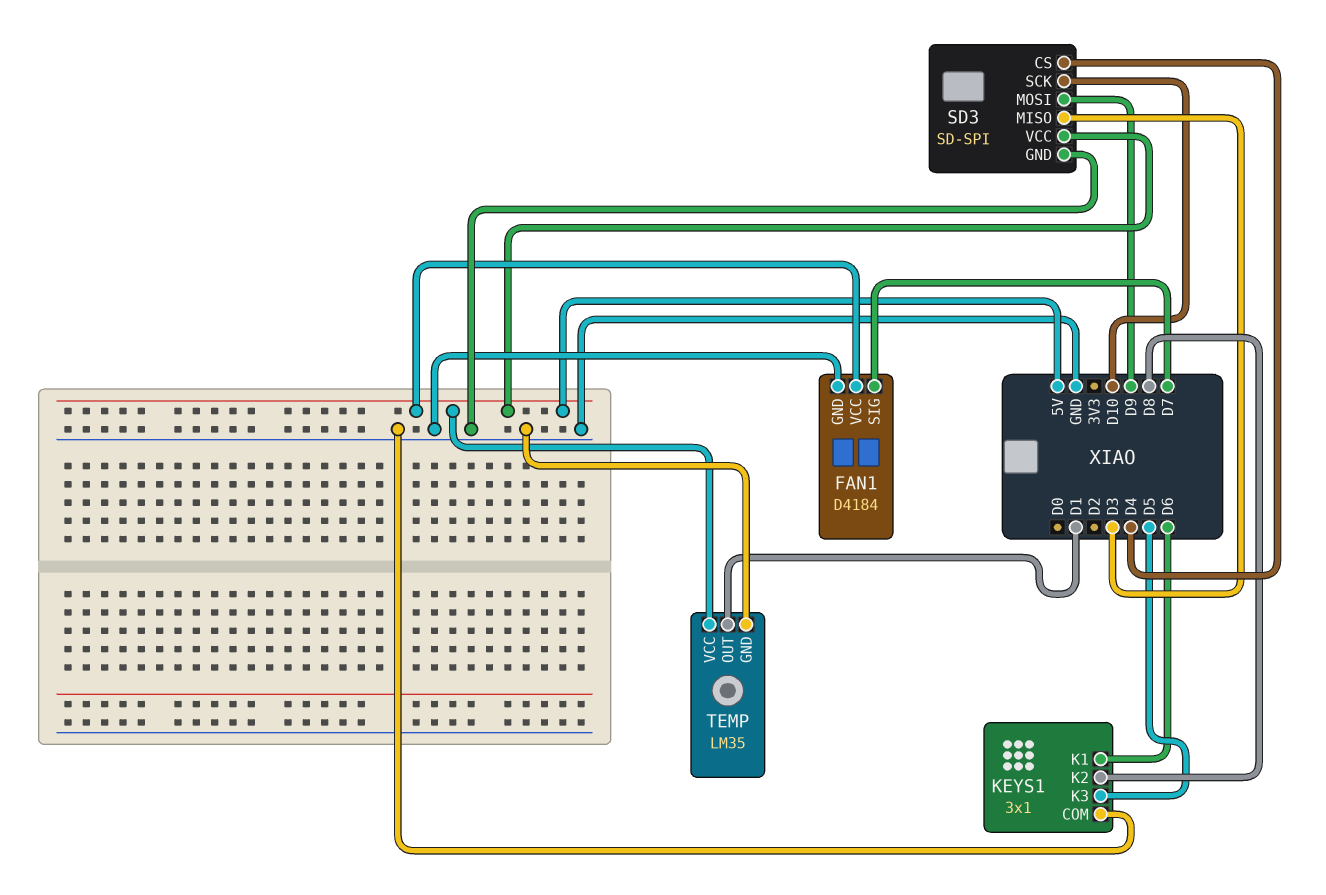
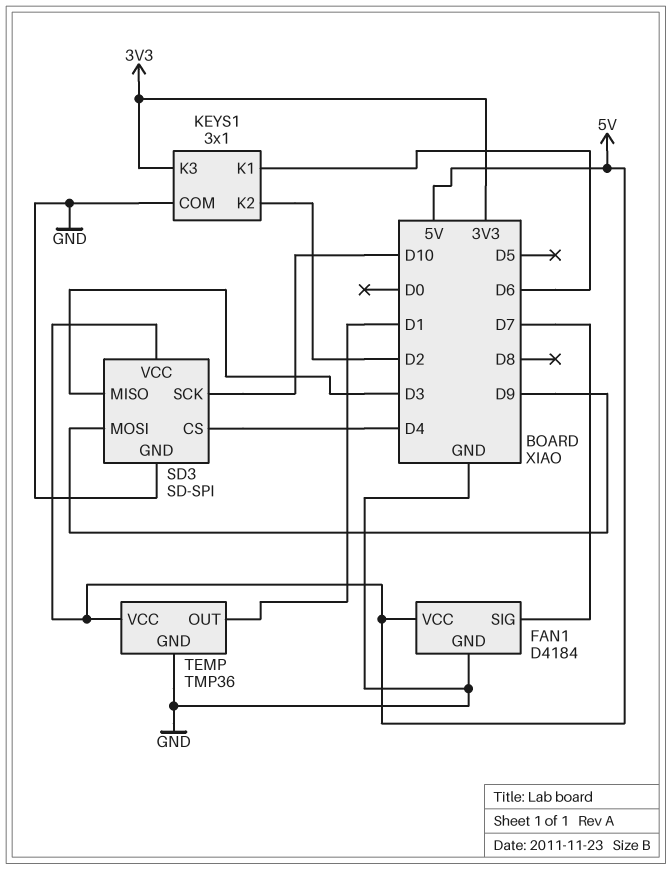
KEYS1 pin K2: D8 -> D2
KEYS1 pin K3: D5 -> 3V3
TEMP: LM35 -> TMP36

